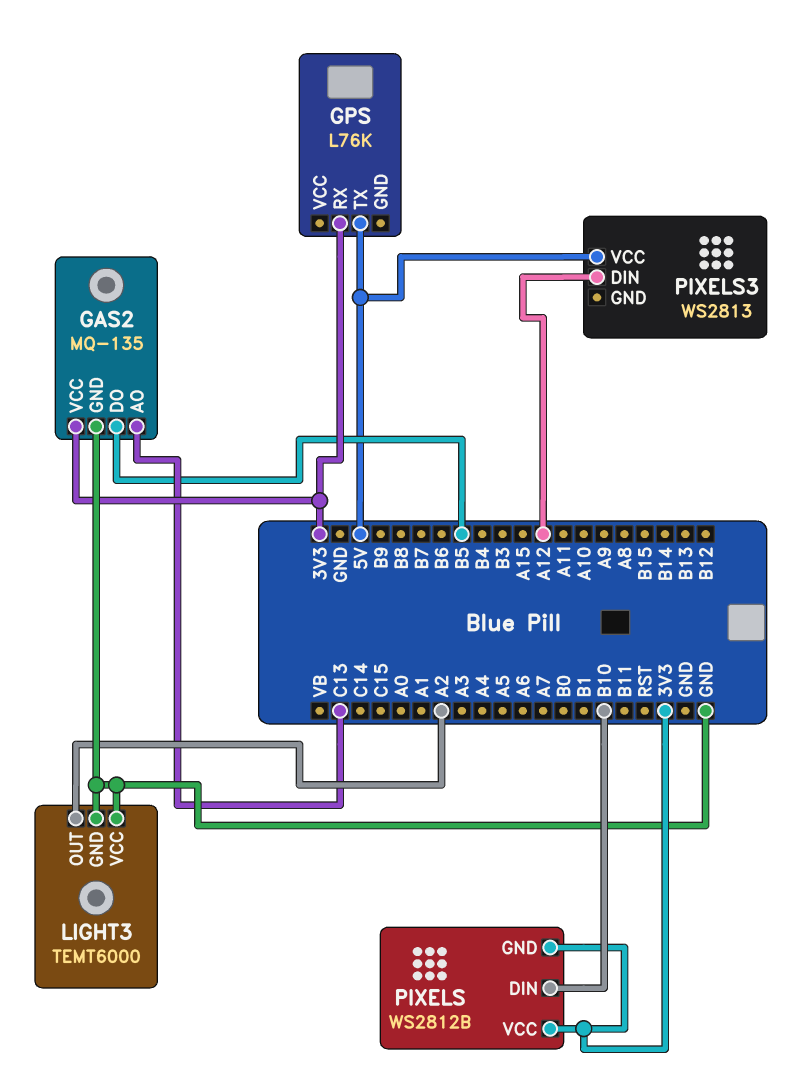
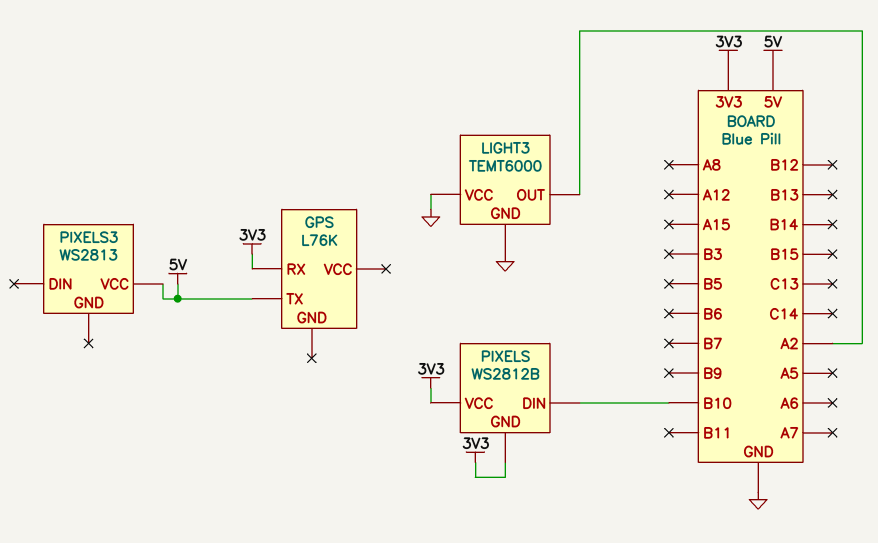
GAS2: MQ-135 -> none
GAS2 pin AO: C13 -> none
GAS2 pin DO: B5 -> none
GAS2 pin GND: GND -> none
GAS2 pin VCC: 3V3 -> none
PIXELS3 pin DIN: A12 -> none

